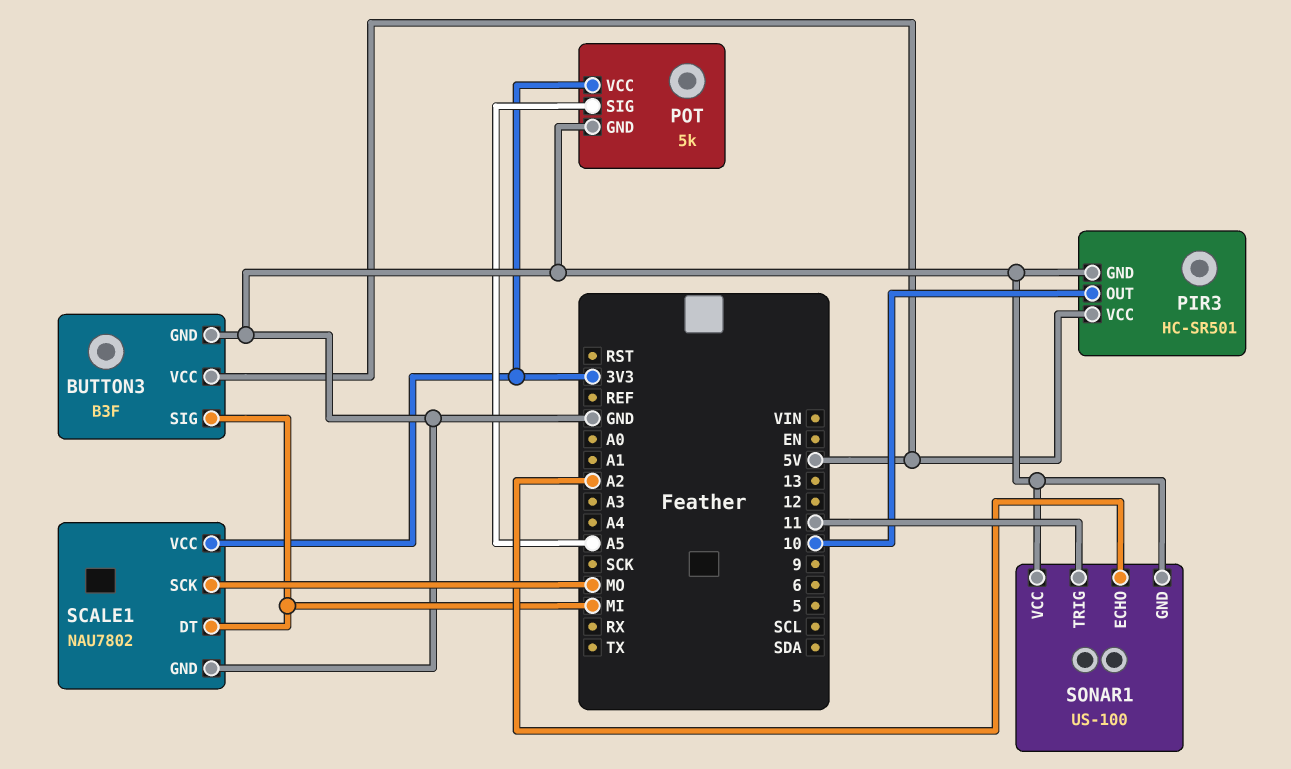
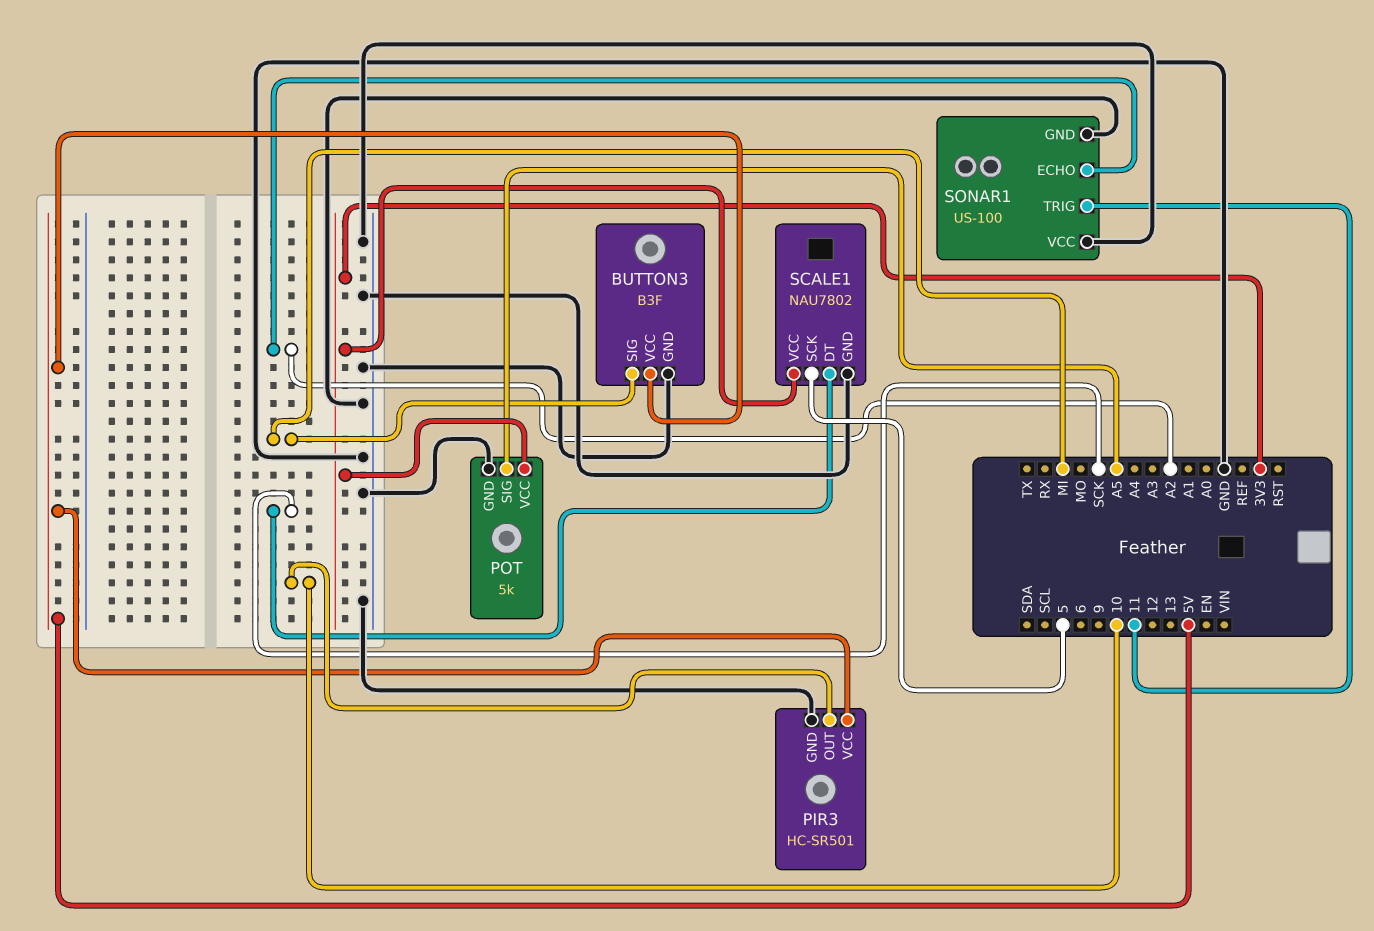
SCALE1 pin DT: MI -> SCK
SCALE1 pin SCK: MO -> 5

